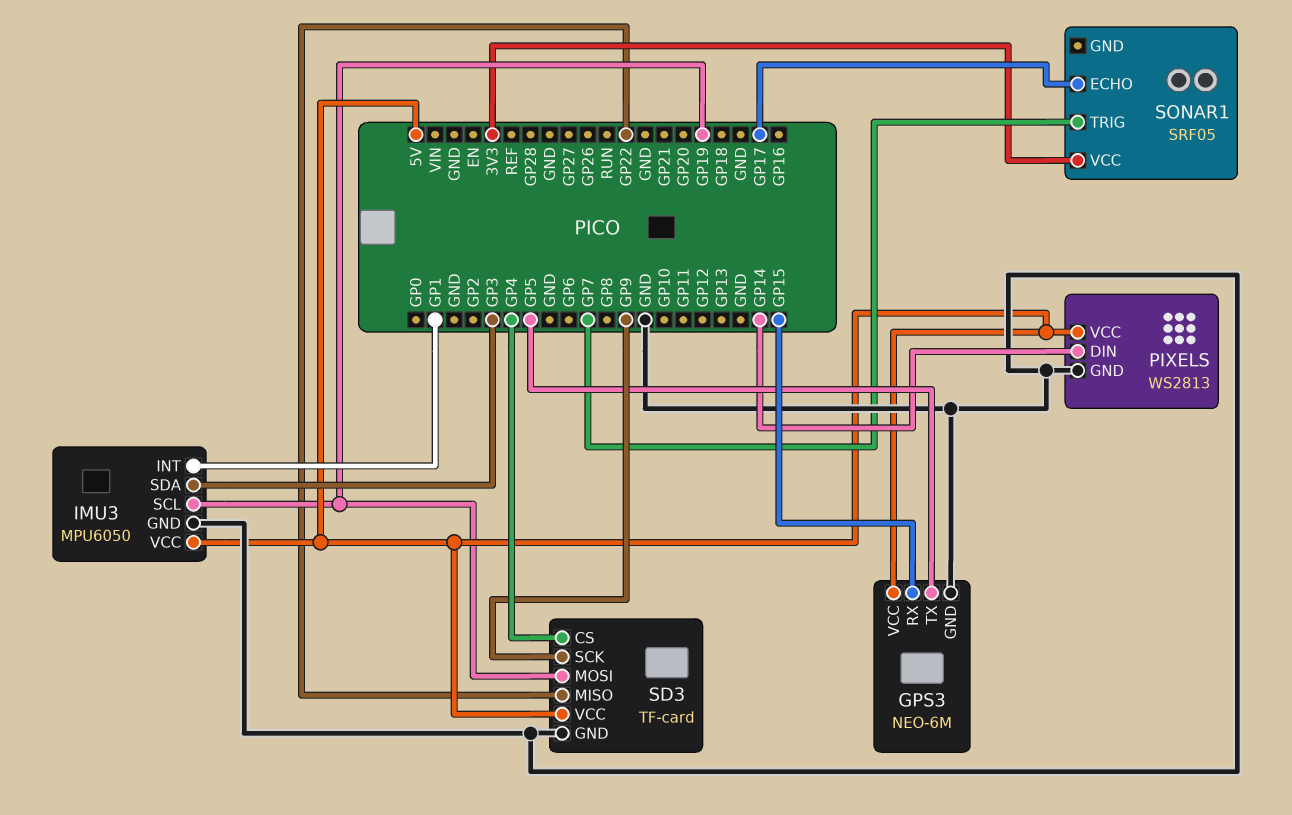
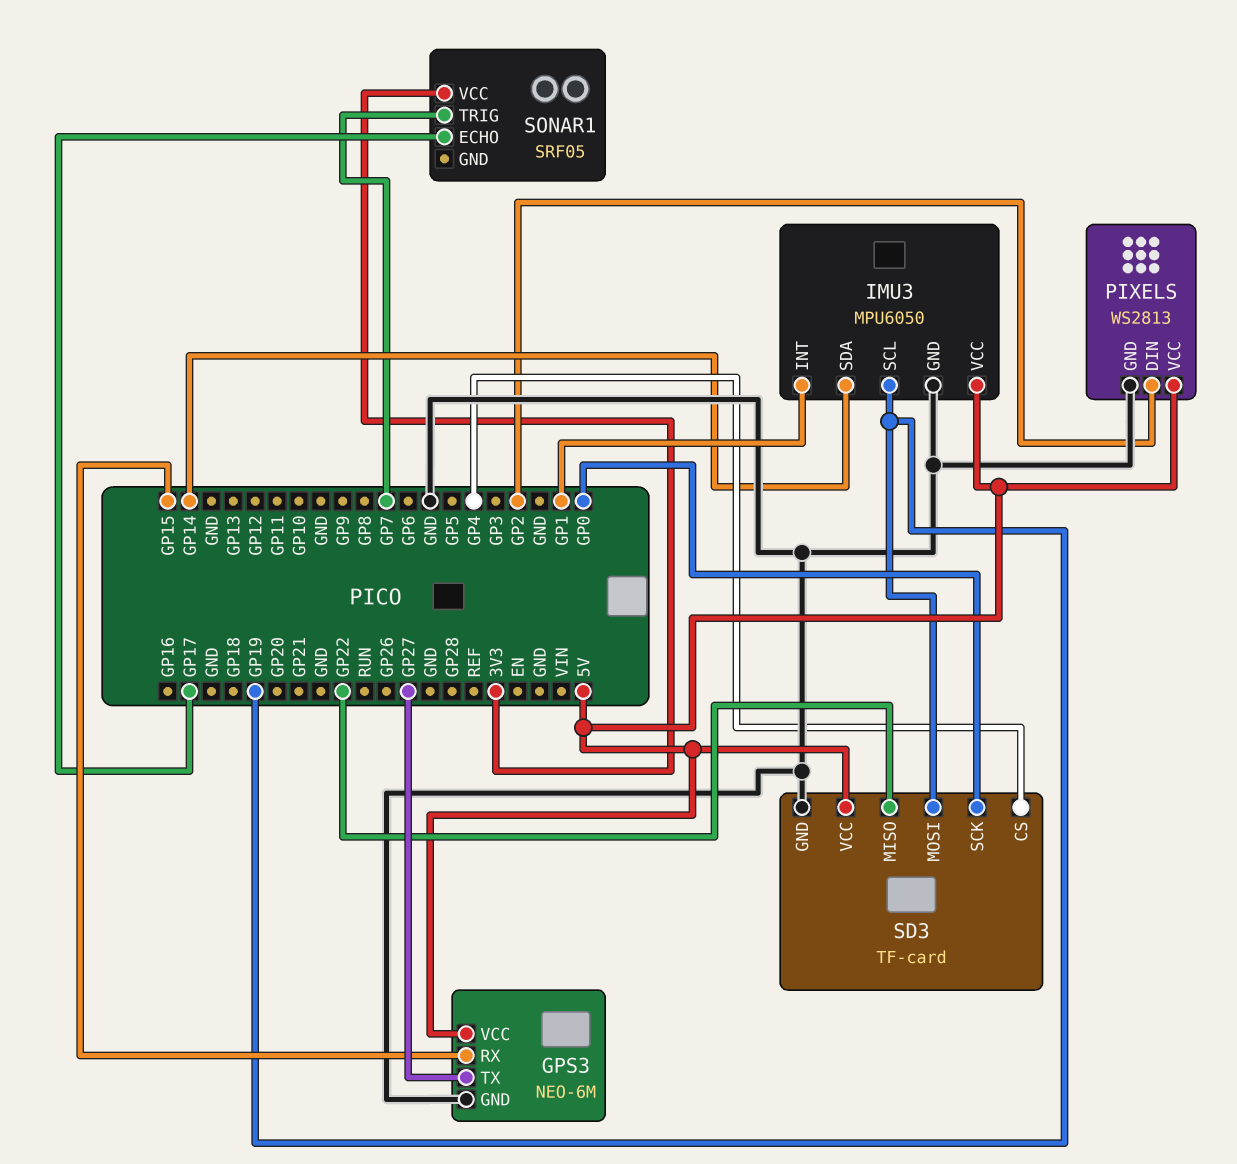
GPS3 pin TX: GP5 -> GP27
IMU3 pin SDA: GP3 -> GP14
PIXELS pin DIN: GP14 -> GP2
SD3 pin SCK: GP9 -> GP0

